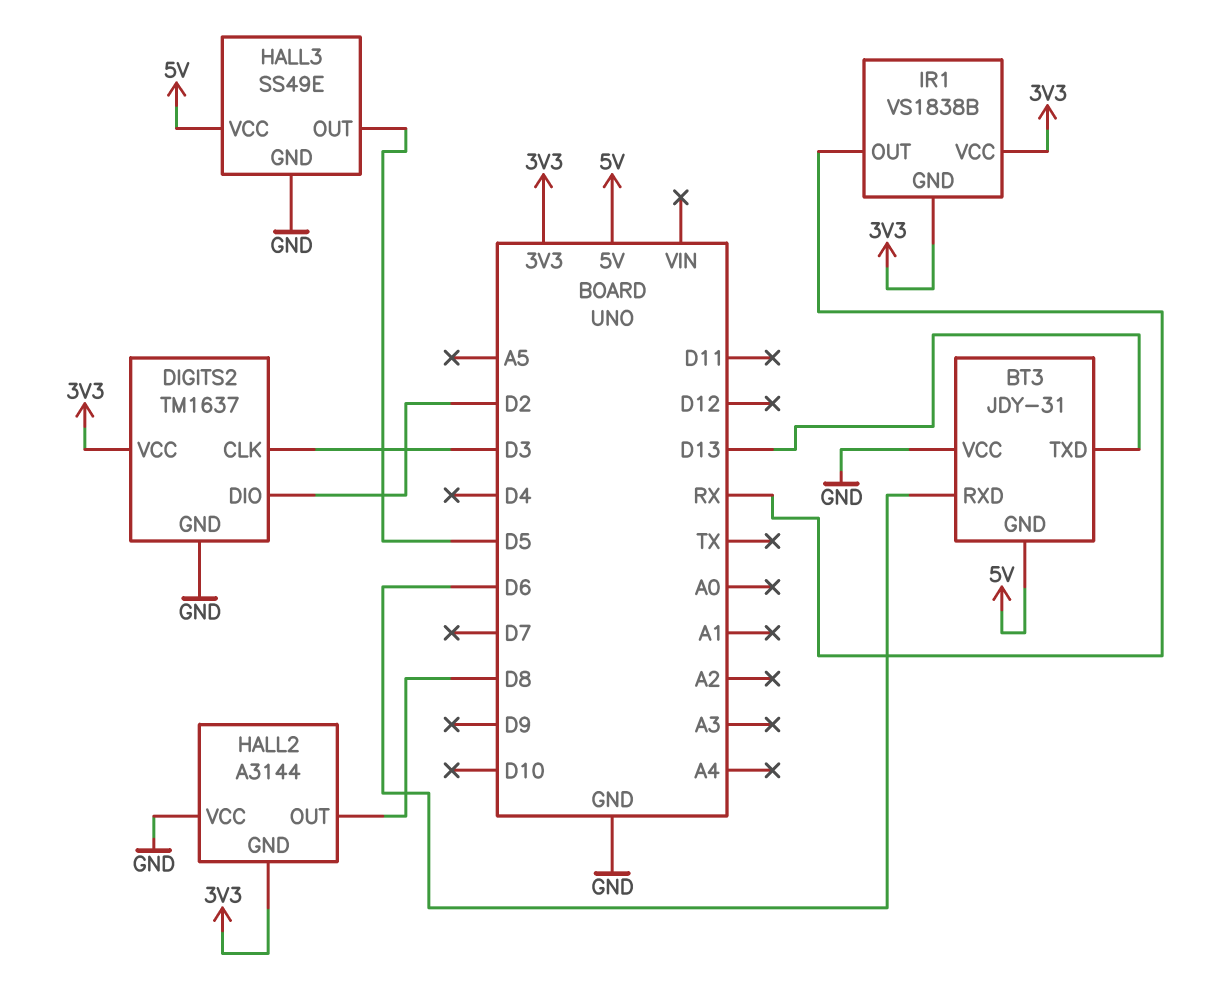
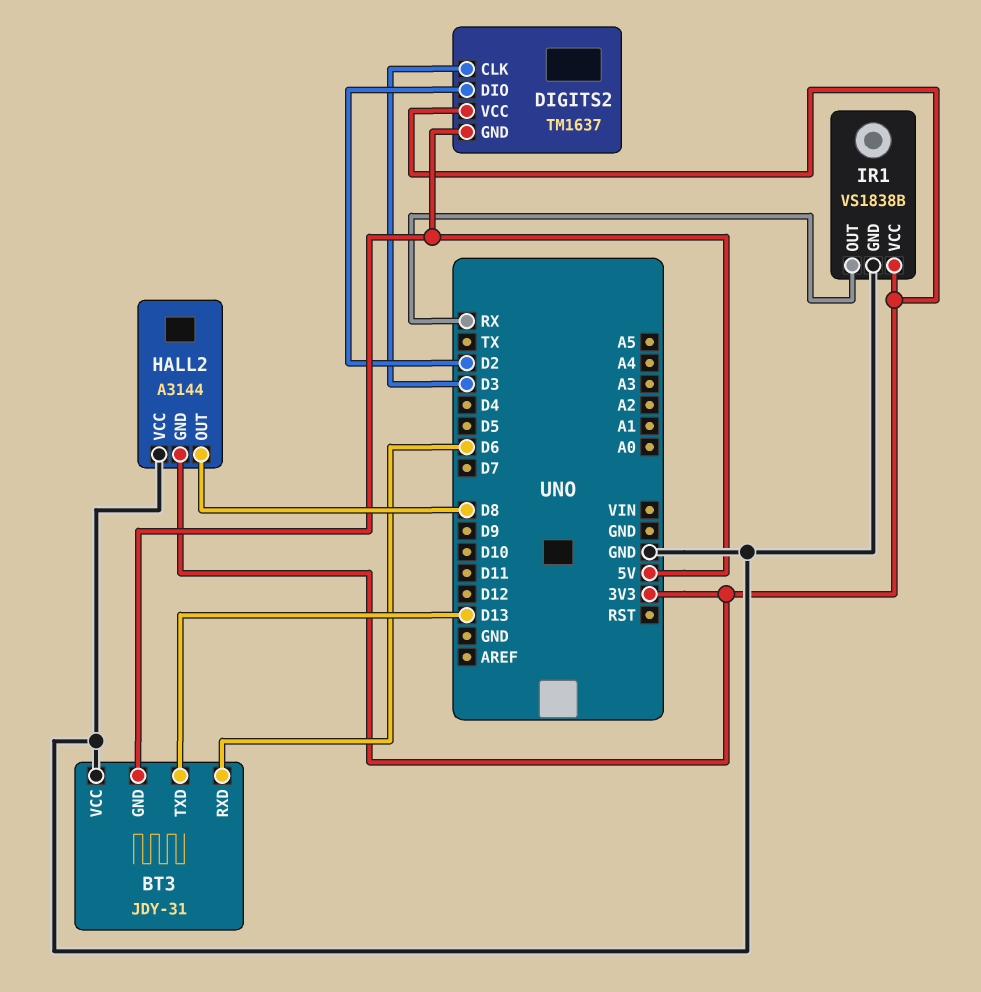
DIGITS2 pin GND: GND -> 5V
HALL3: SS49E -> none
HALL3 pin GND: GND -> none
HALL3 pin OUT: D5 -> none
HALL3 pin VCC: 5V -> none
IR1 pin GND: 3V3 -> GND

